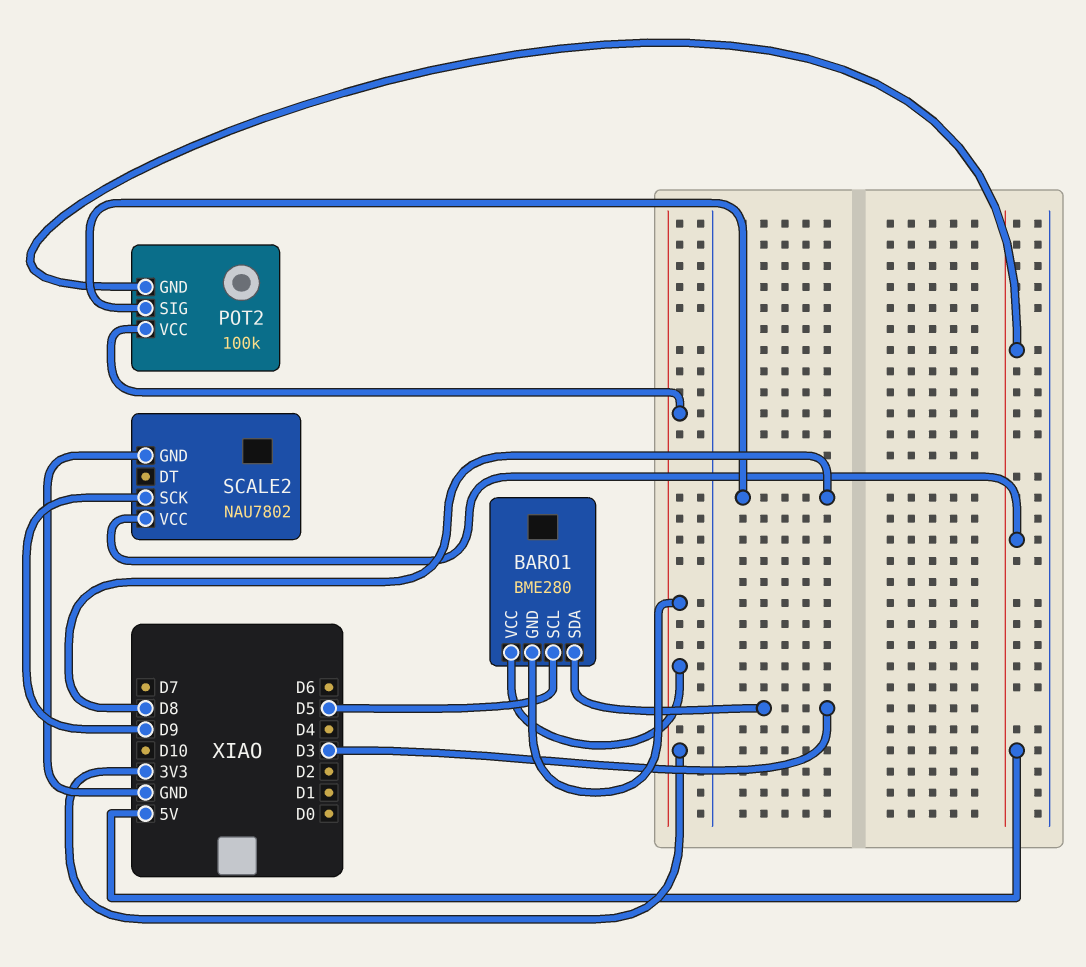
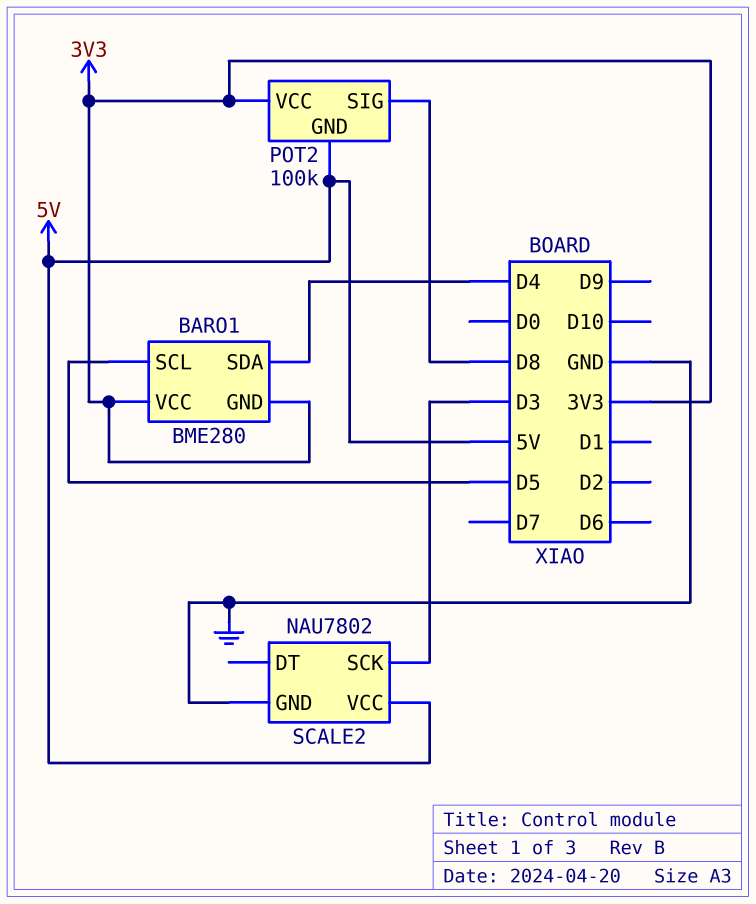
BARO1 pin SDA: D3 -> D4
SCALE2 pin SCK: D9 -> D3

